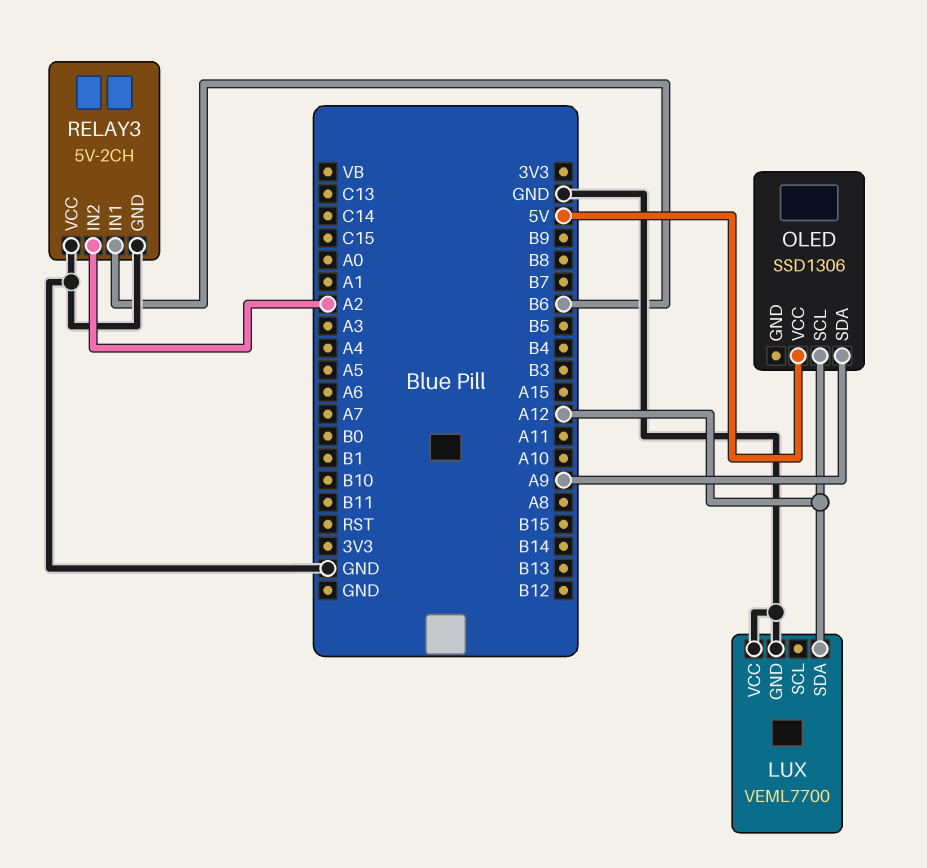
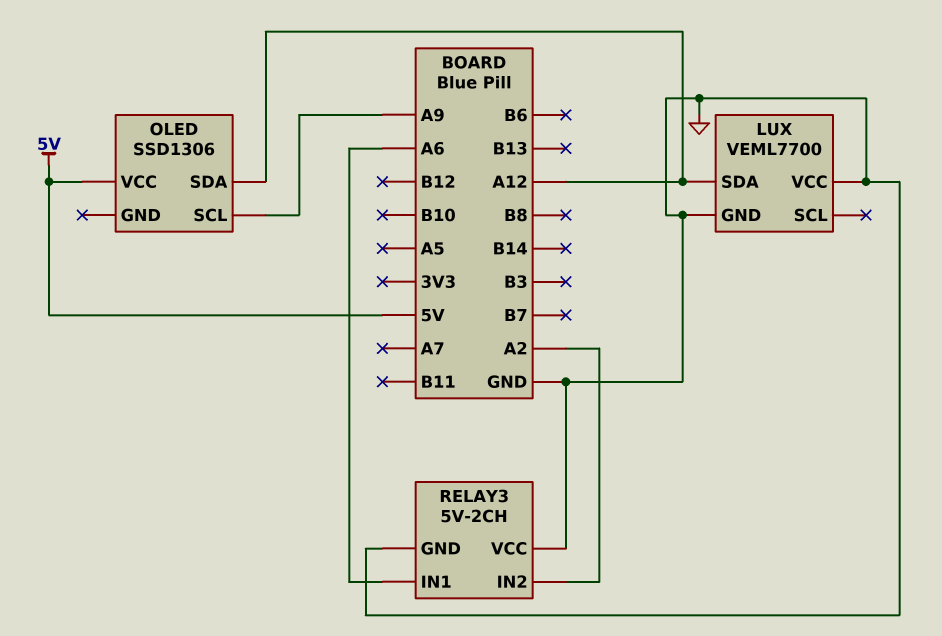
OLED pin SCL: A12 -> A9
OLED pin SDA: A9 -> A12
RELAY3 pin IN1: B6 -> A6

